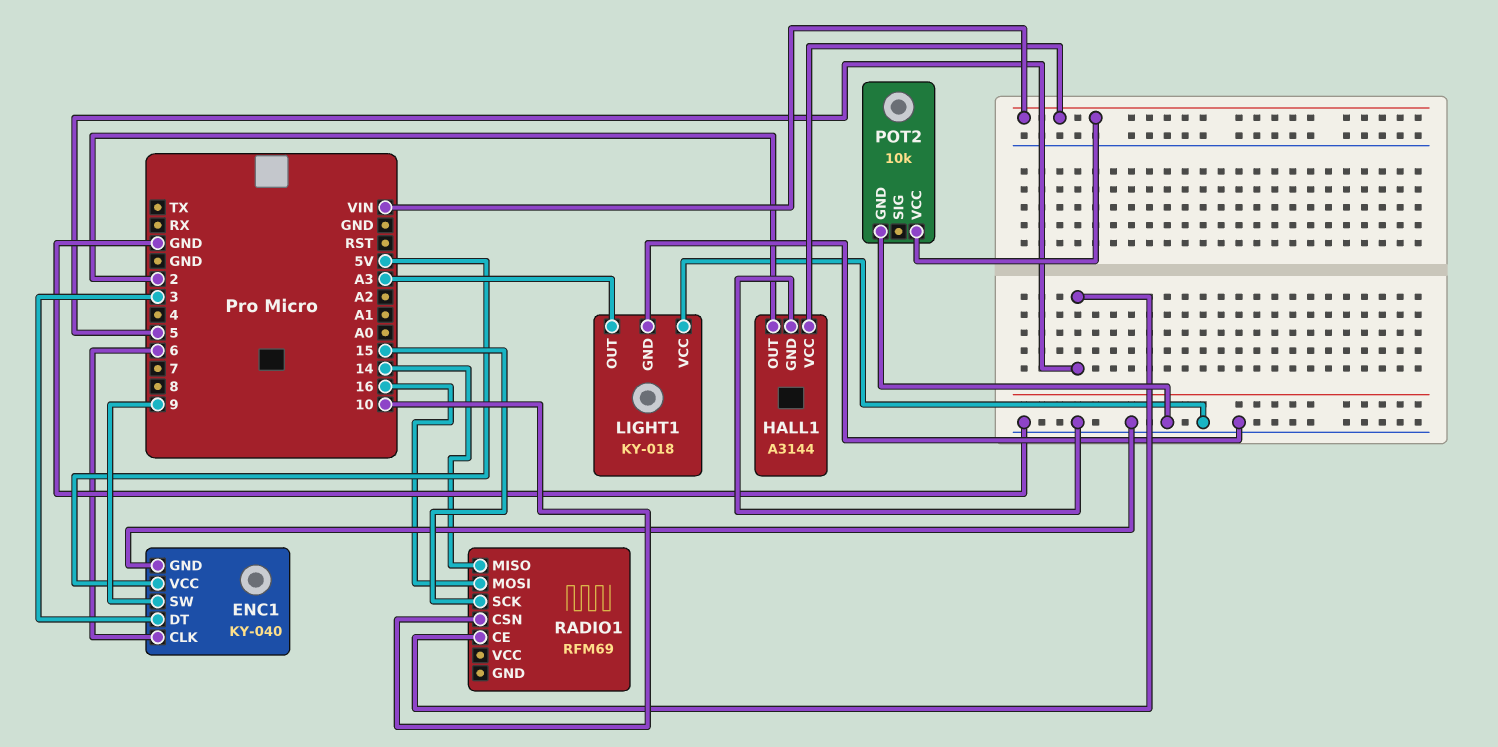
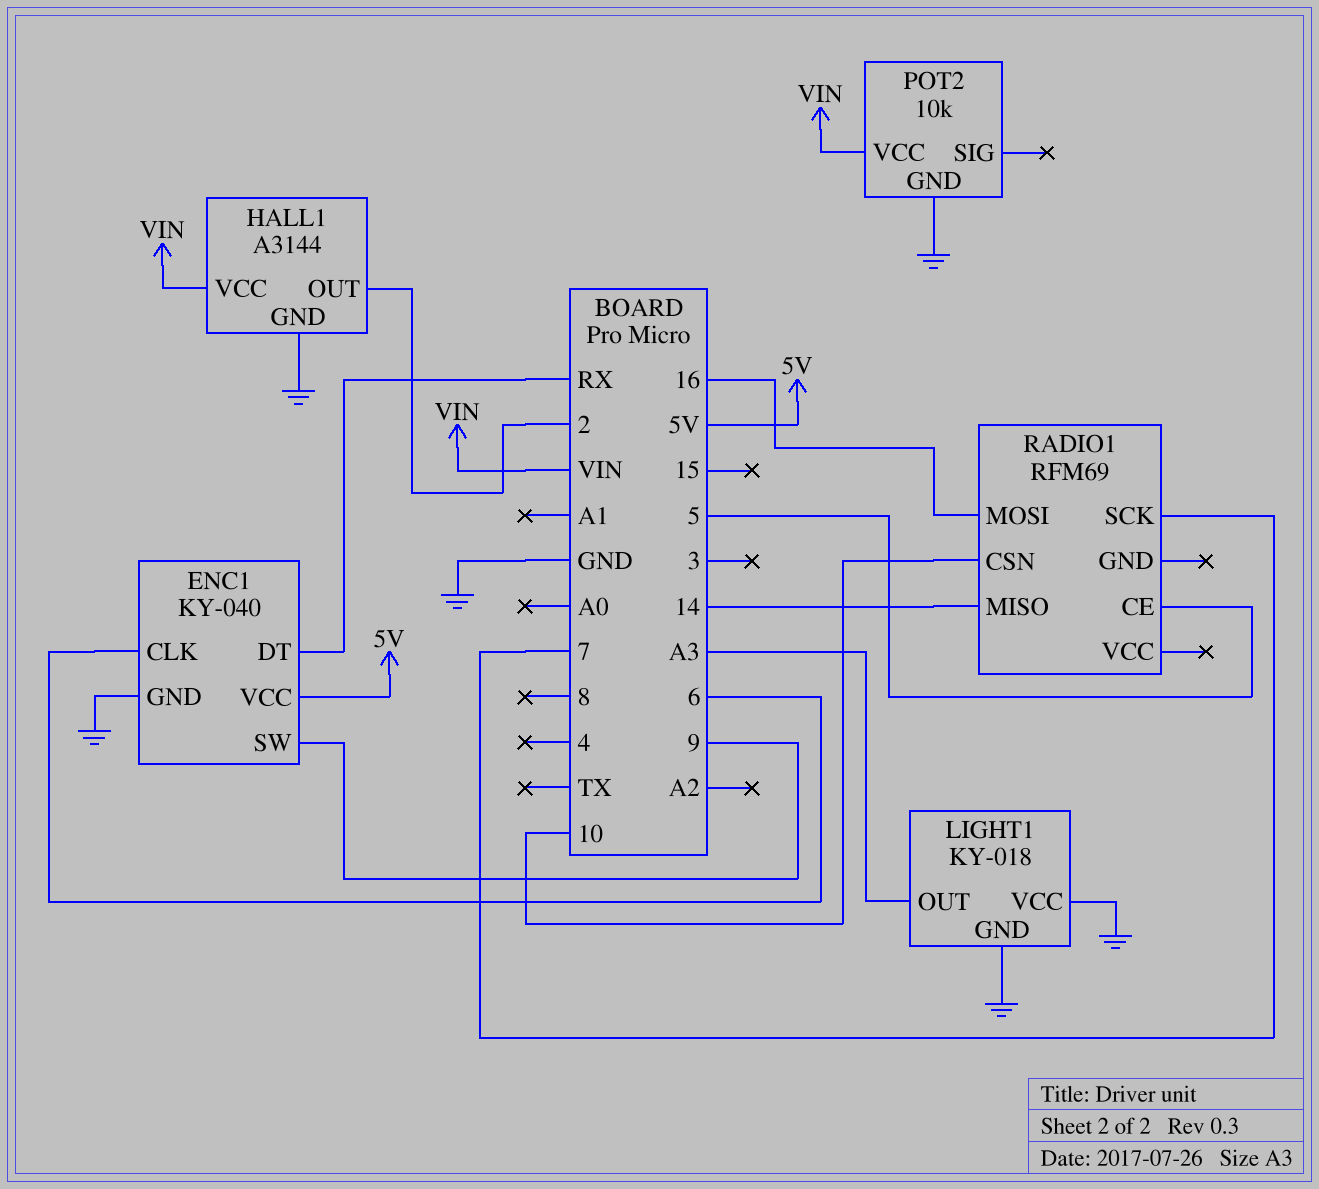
ENC1 pin DT: 3 -> RX
RADIO1 pin SCK: 15 -> 7

